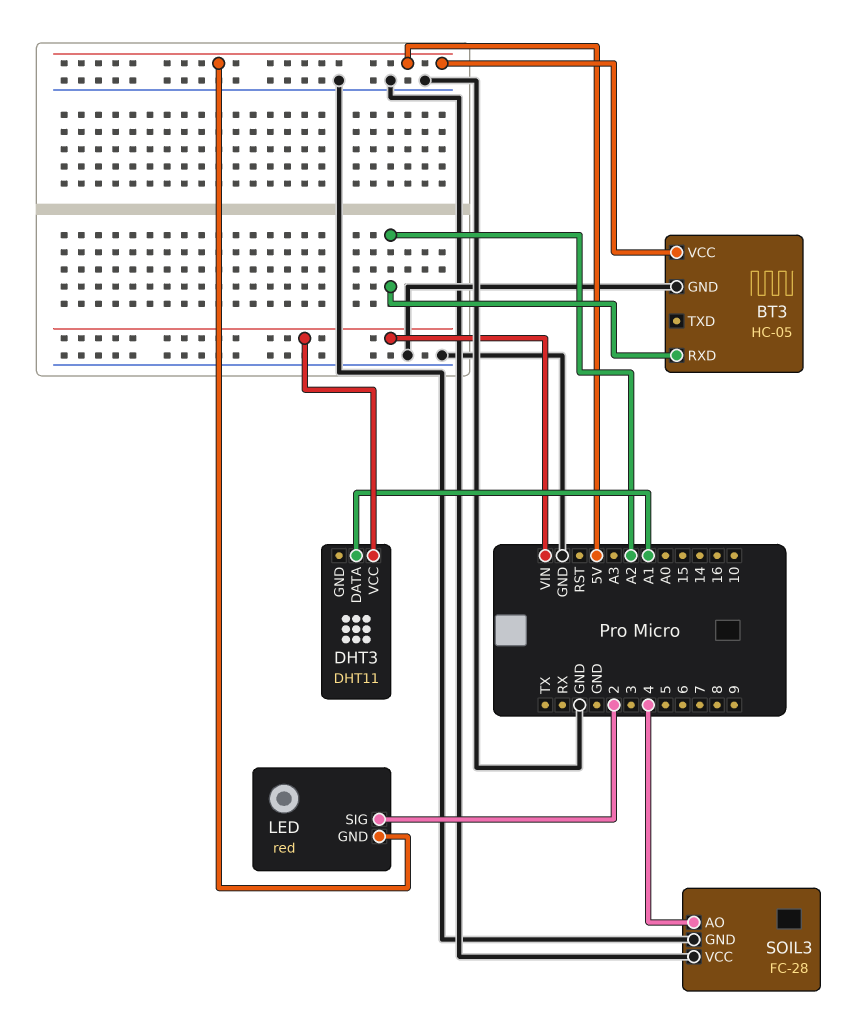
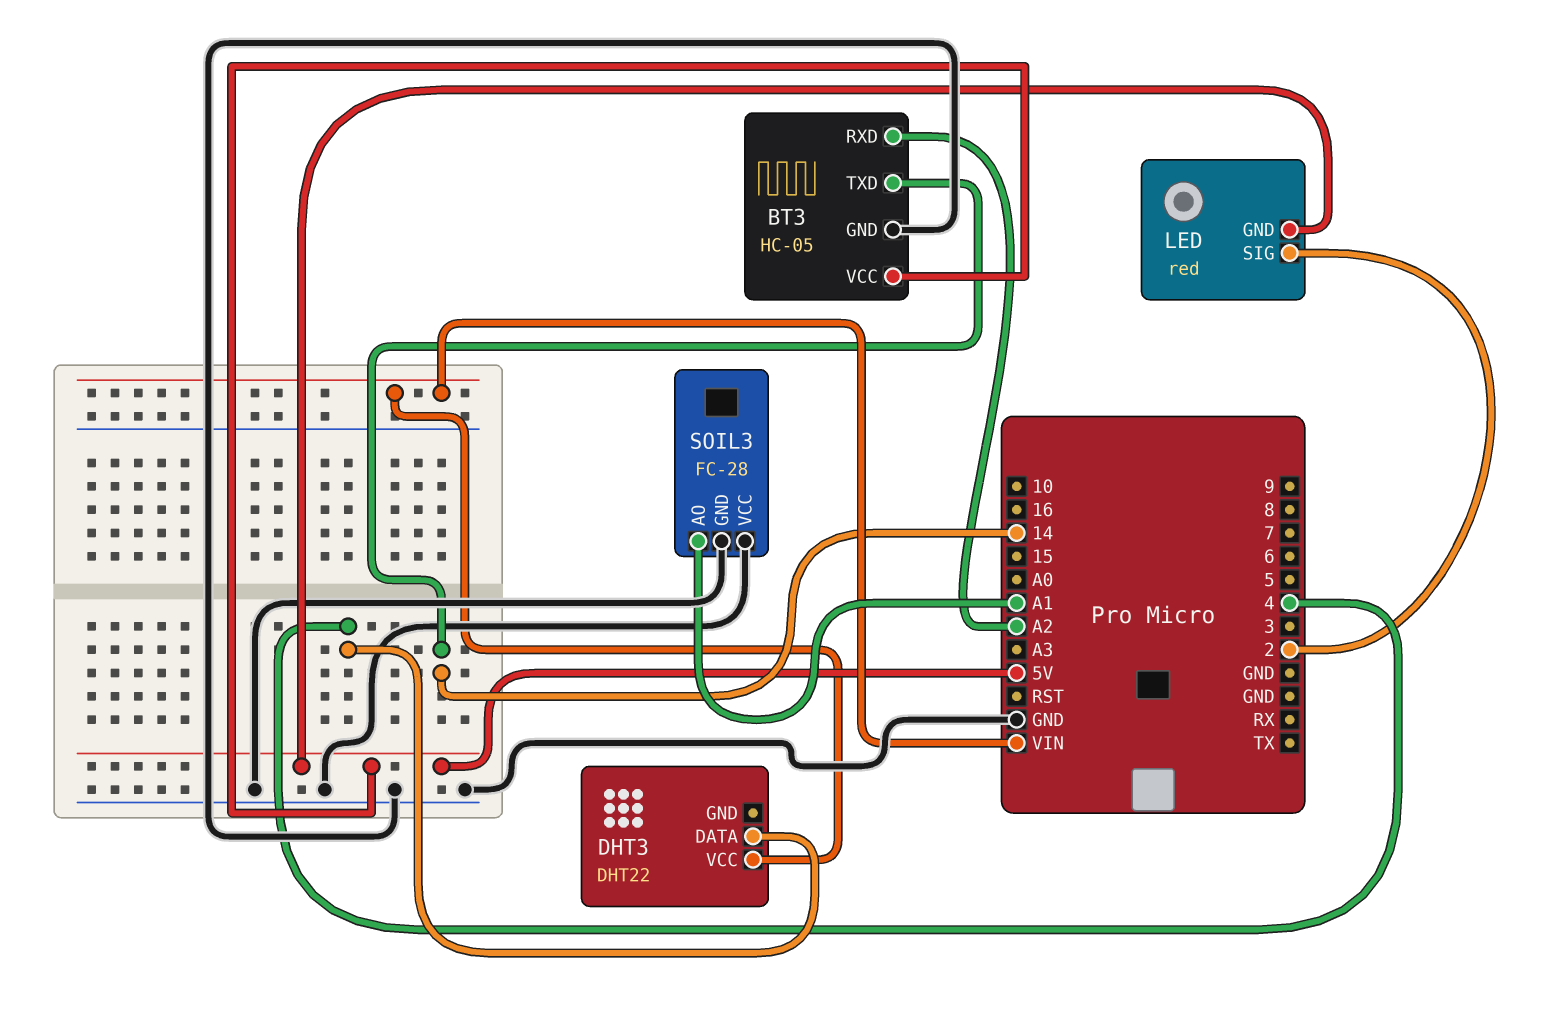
BT3 pin TXD: none -> 14
DHT3: DHT11 -> DHT22
DHT3 pin DATA: A1 -> 4
SOIL3 pin AO: 4 -> A1

